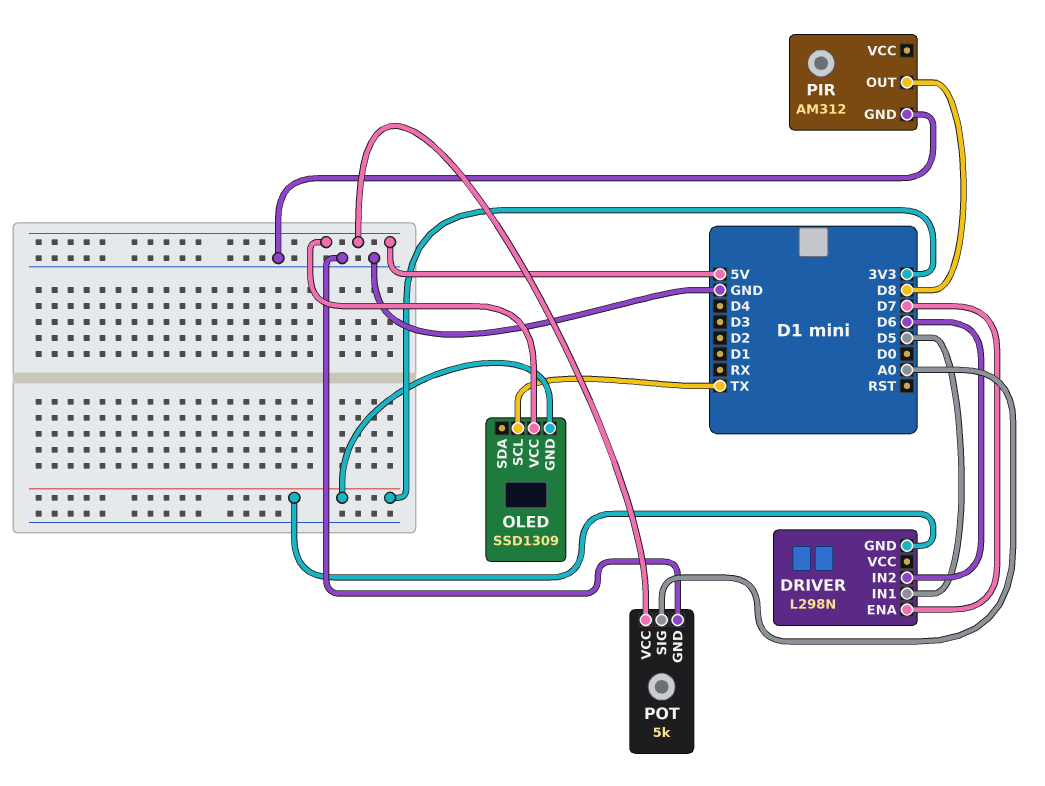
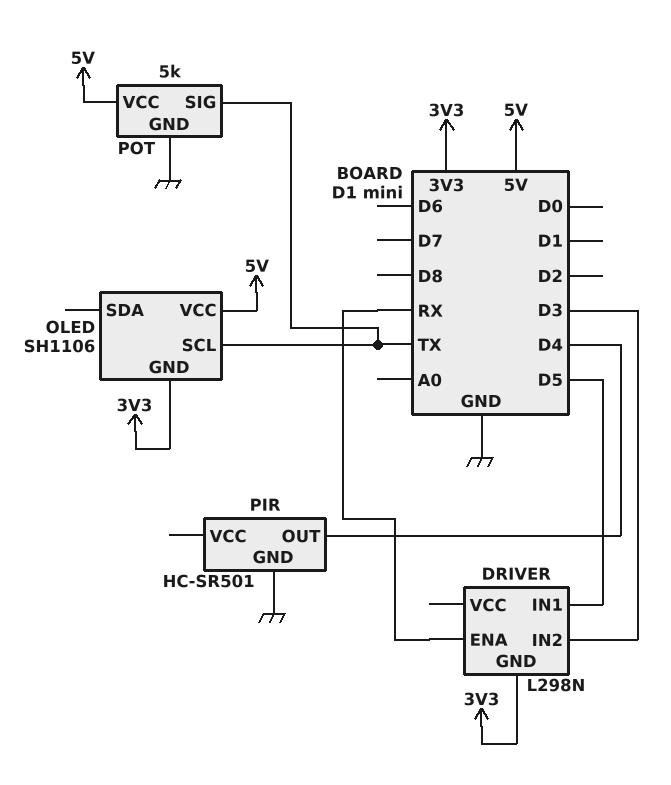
DRIVER pin ENA: D7 -> RX
DRIVER pin IN2: D6 -> D3
OLED: SSD1309 -> SH1106
PIR: AM312 -> HC-SR501
PIR pin OUT: D8 -> D4
POT pin SIG: A0 -> TX

